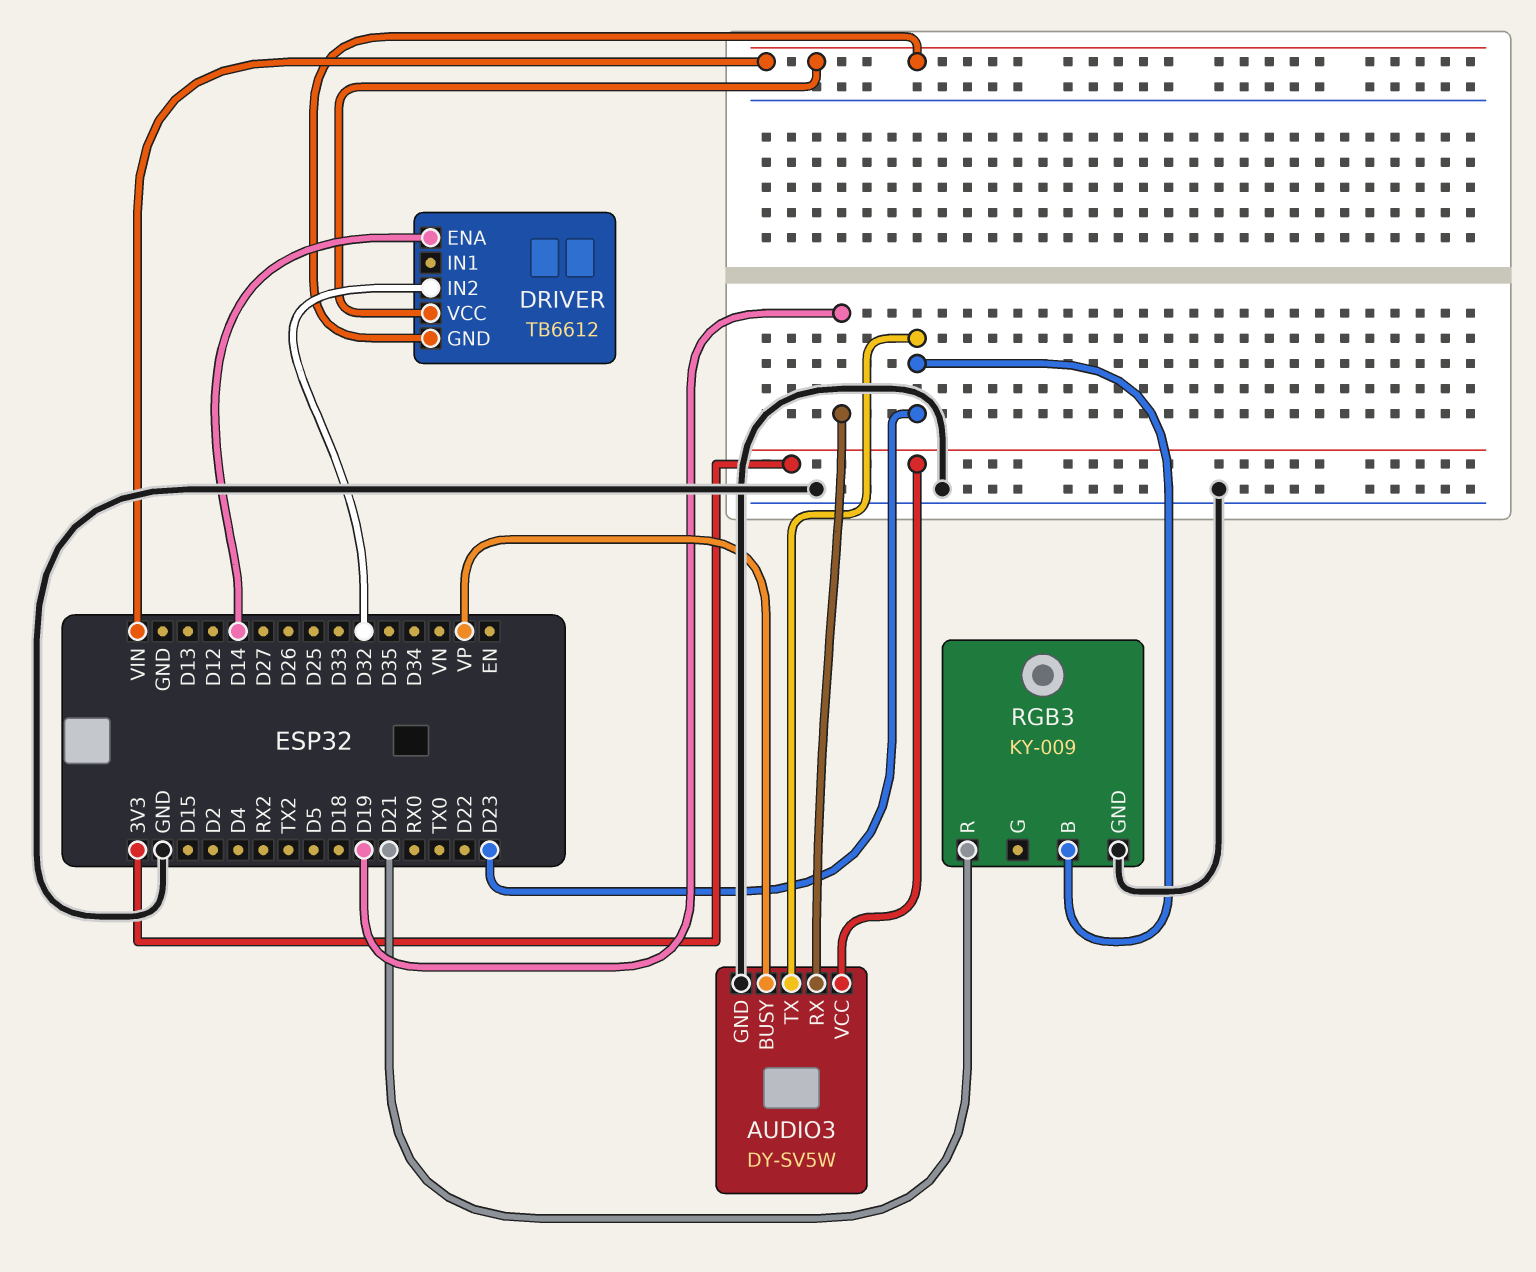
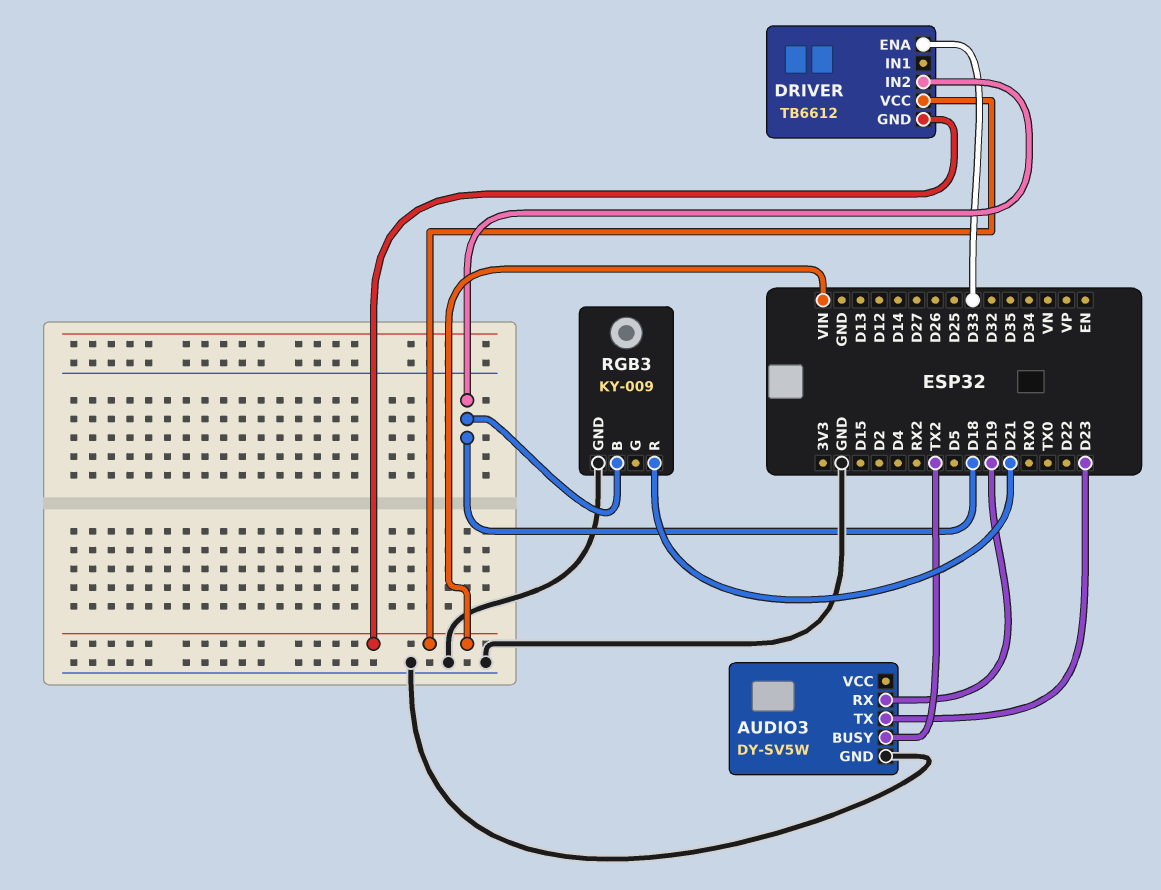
AUDIO3 pin BUSY: VP -> TX2
AUDIO3 pin VCC: 3V3 -> none
DRIVER pin ENA: D14 -> D33
DRIVER pin IN2: D32 -> D18
RGB3 pin B: D23 -> D18

